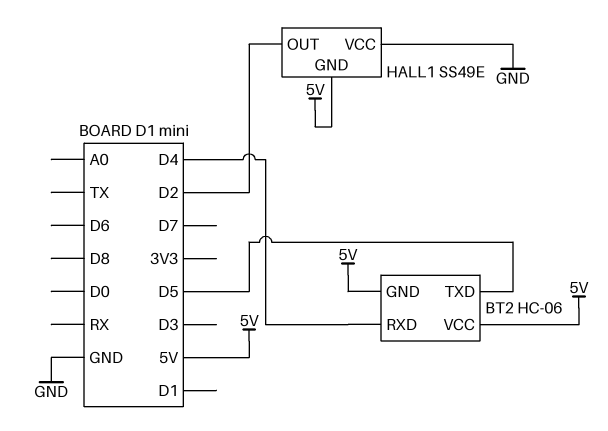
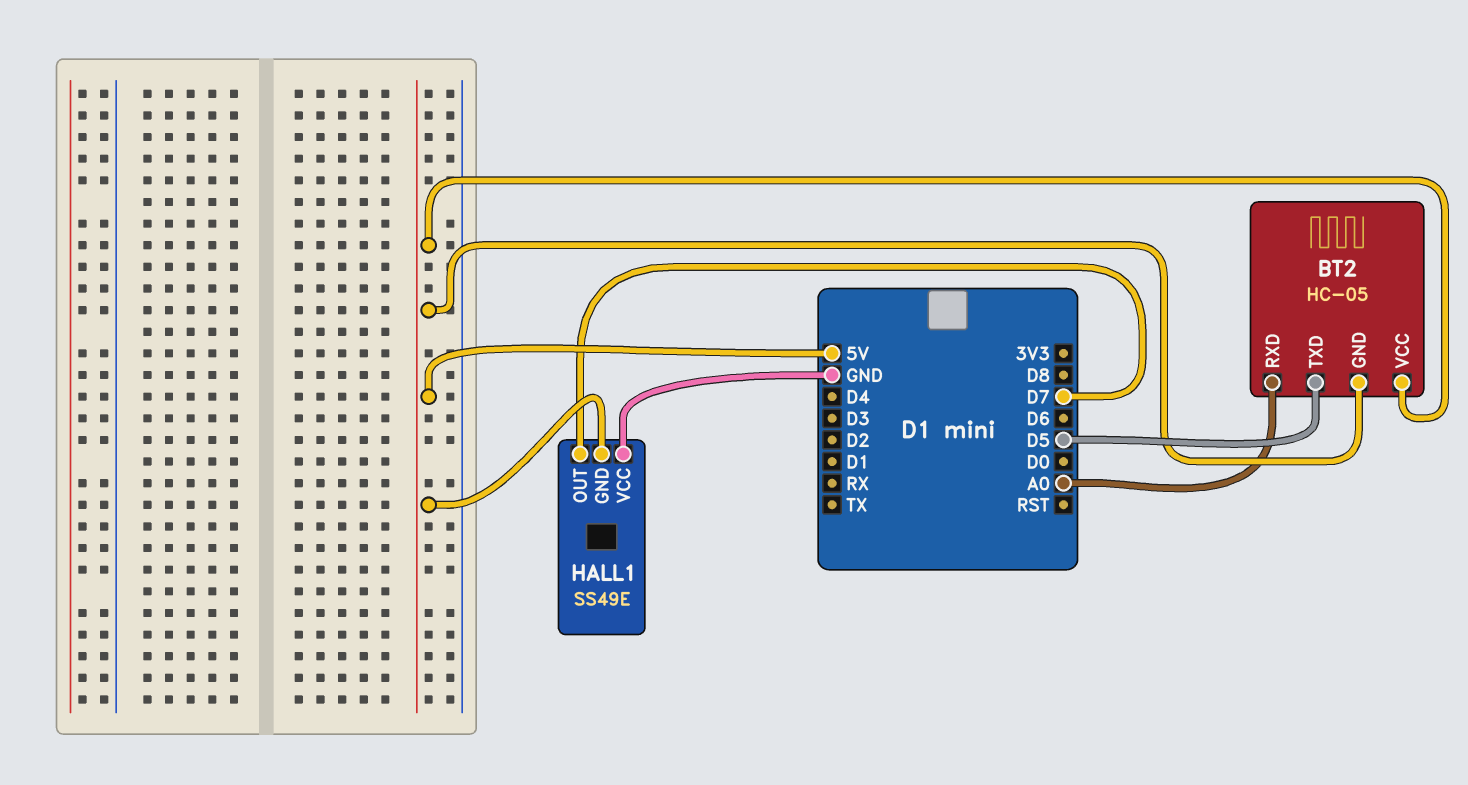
BT2: HC-06 -> HC-05
BT2 pin RXD: D4 -> A0
HALL1 pin OUT: D2 -> D7

